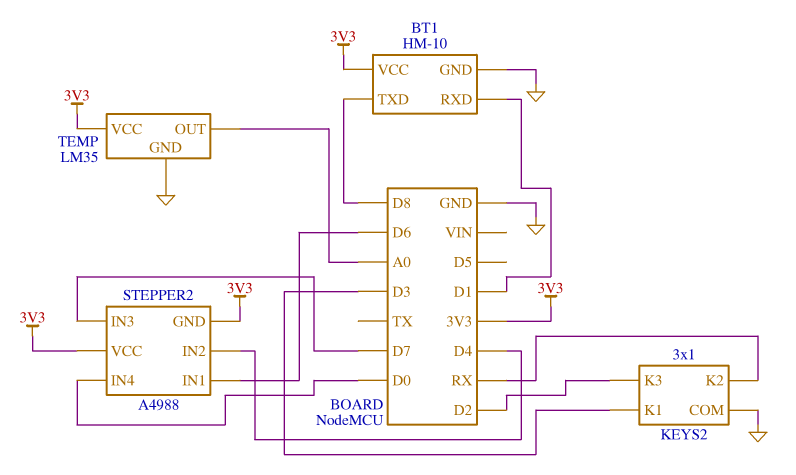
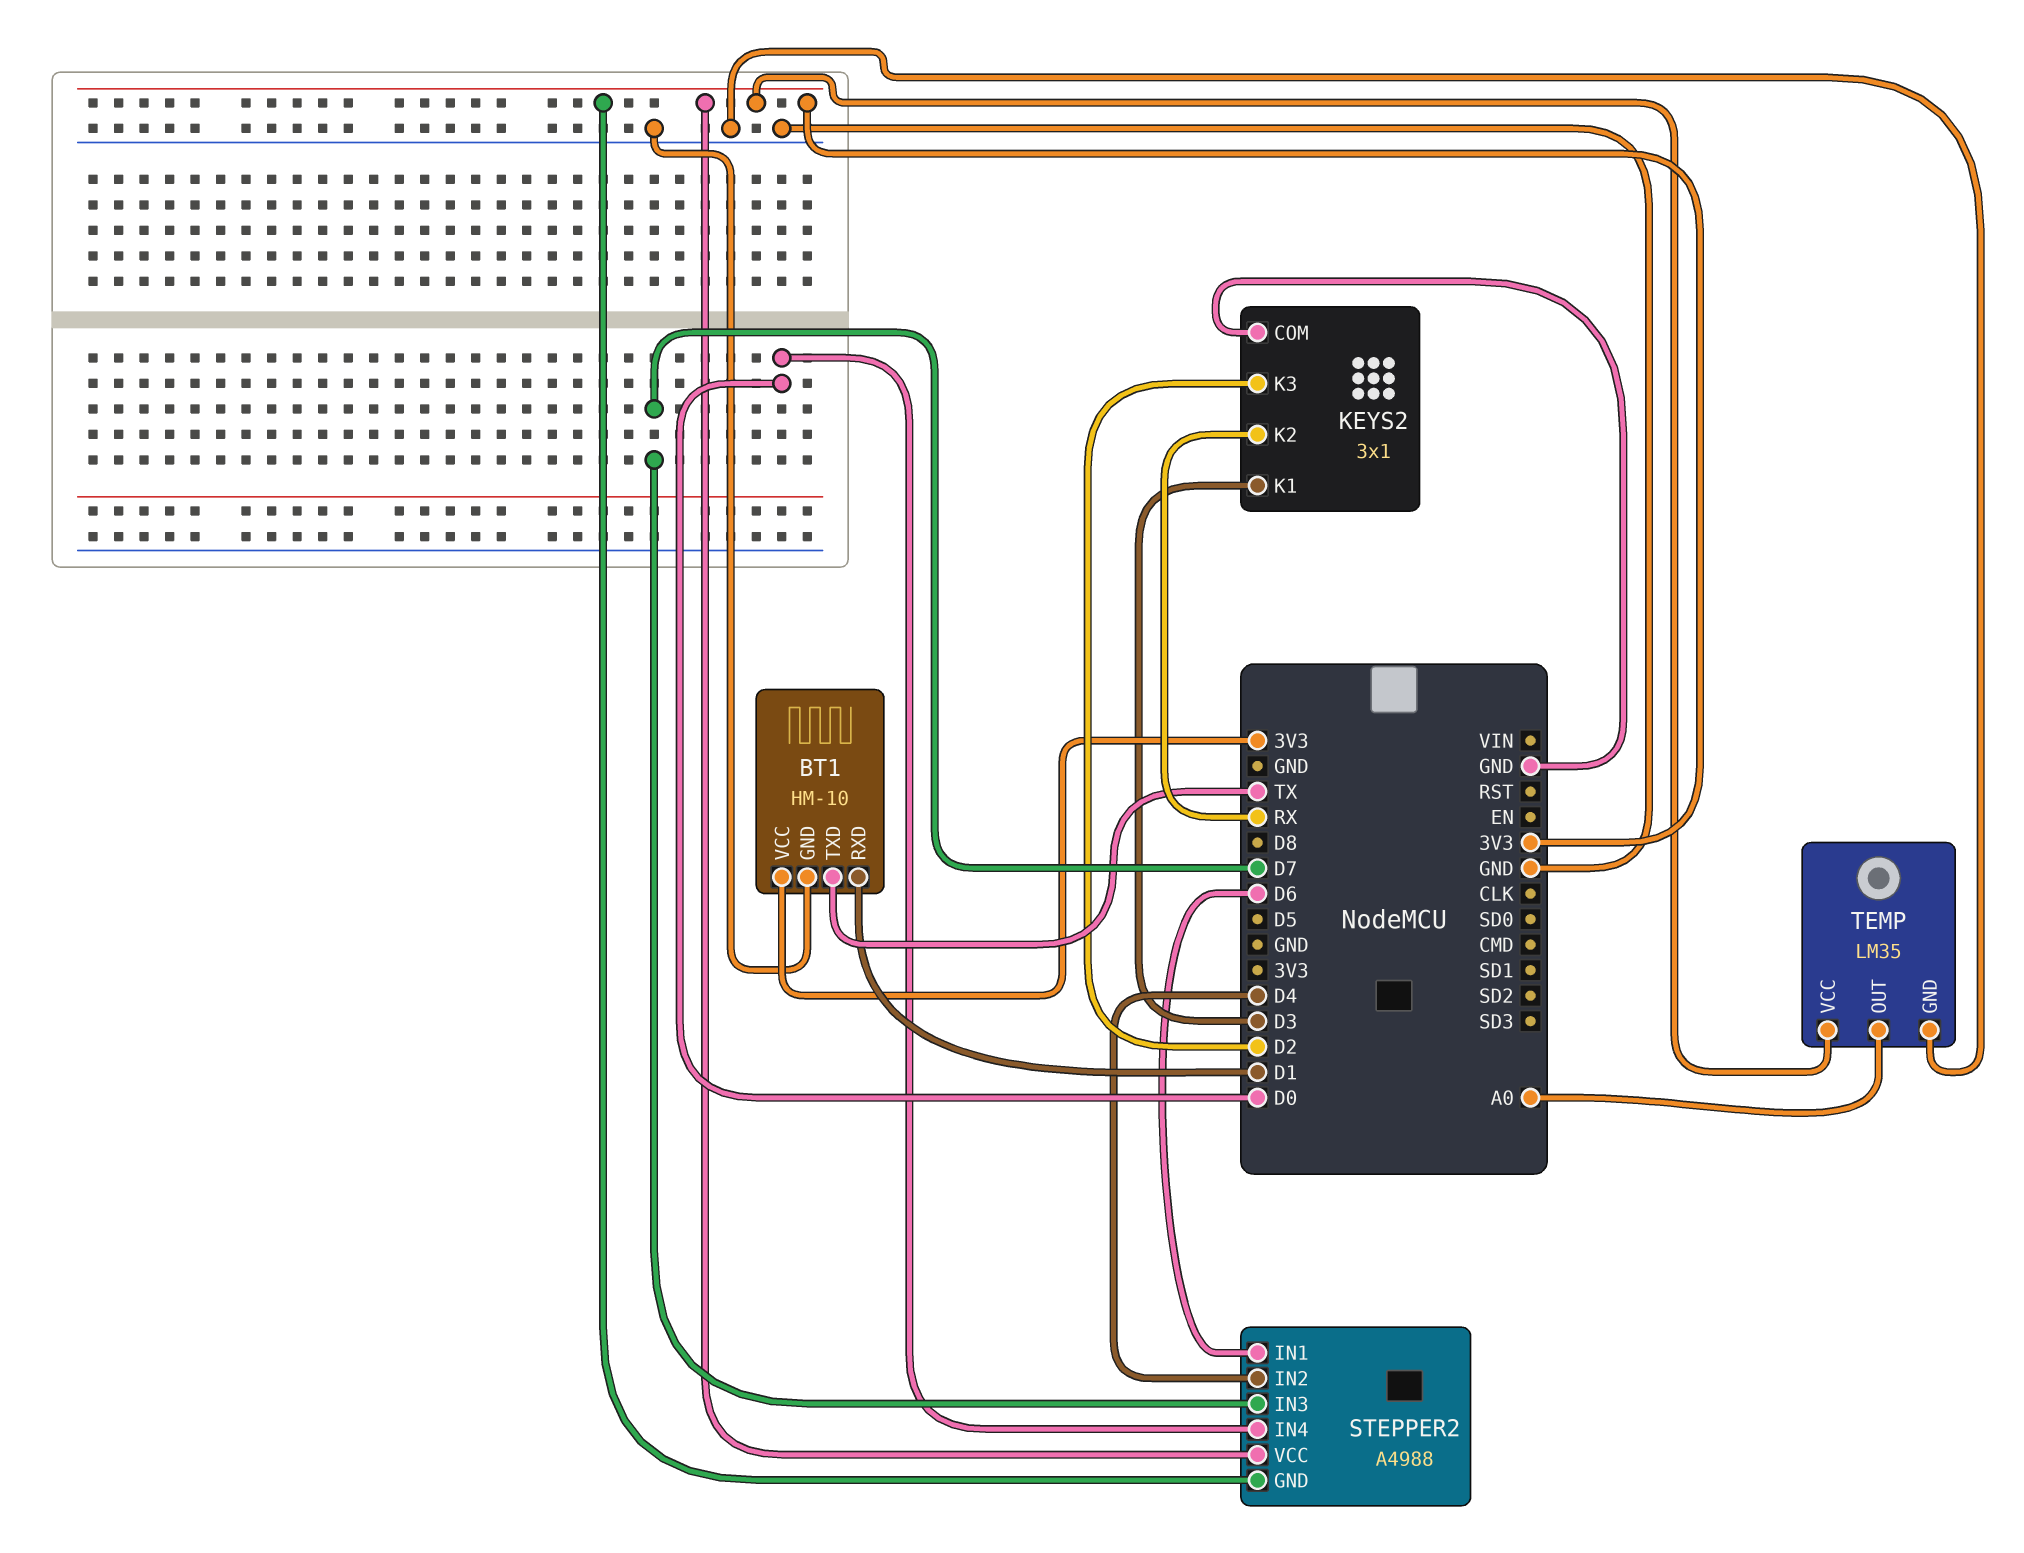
BT1 pin TXD: D8 -> TX

